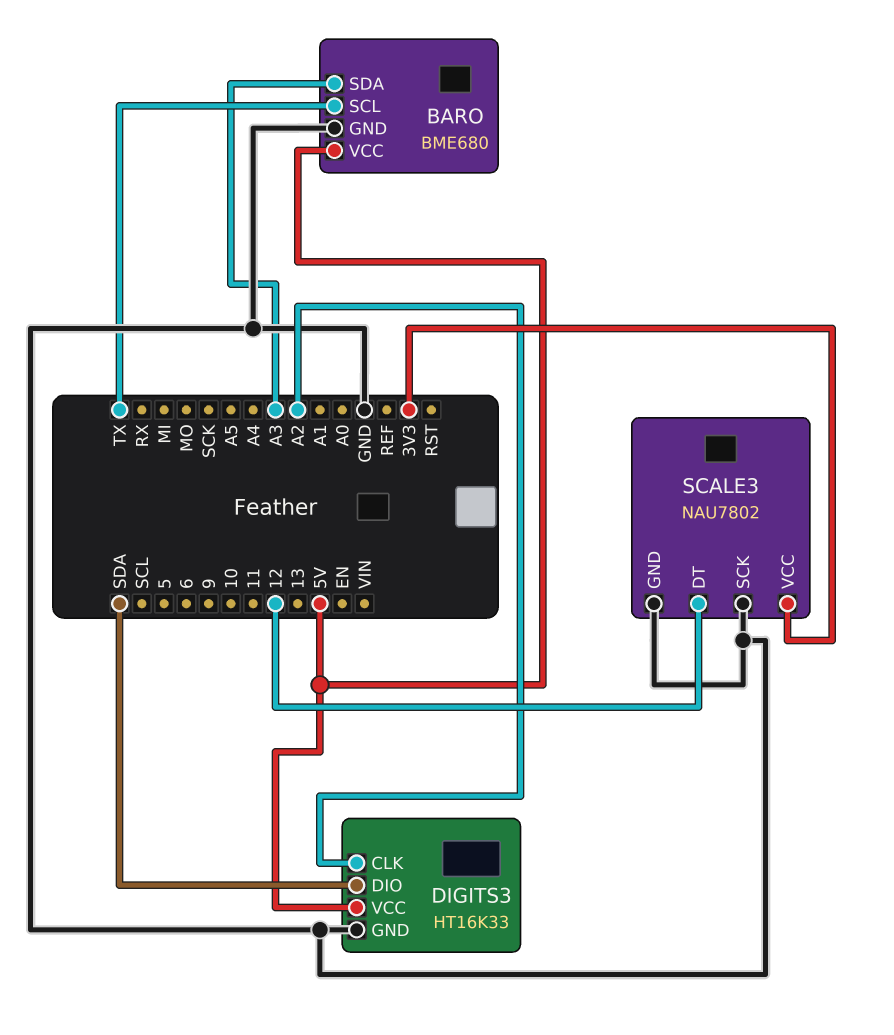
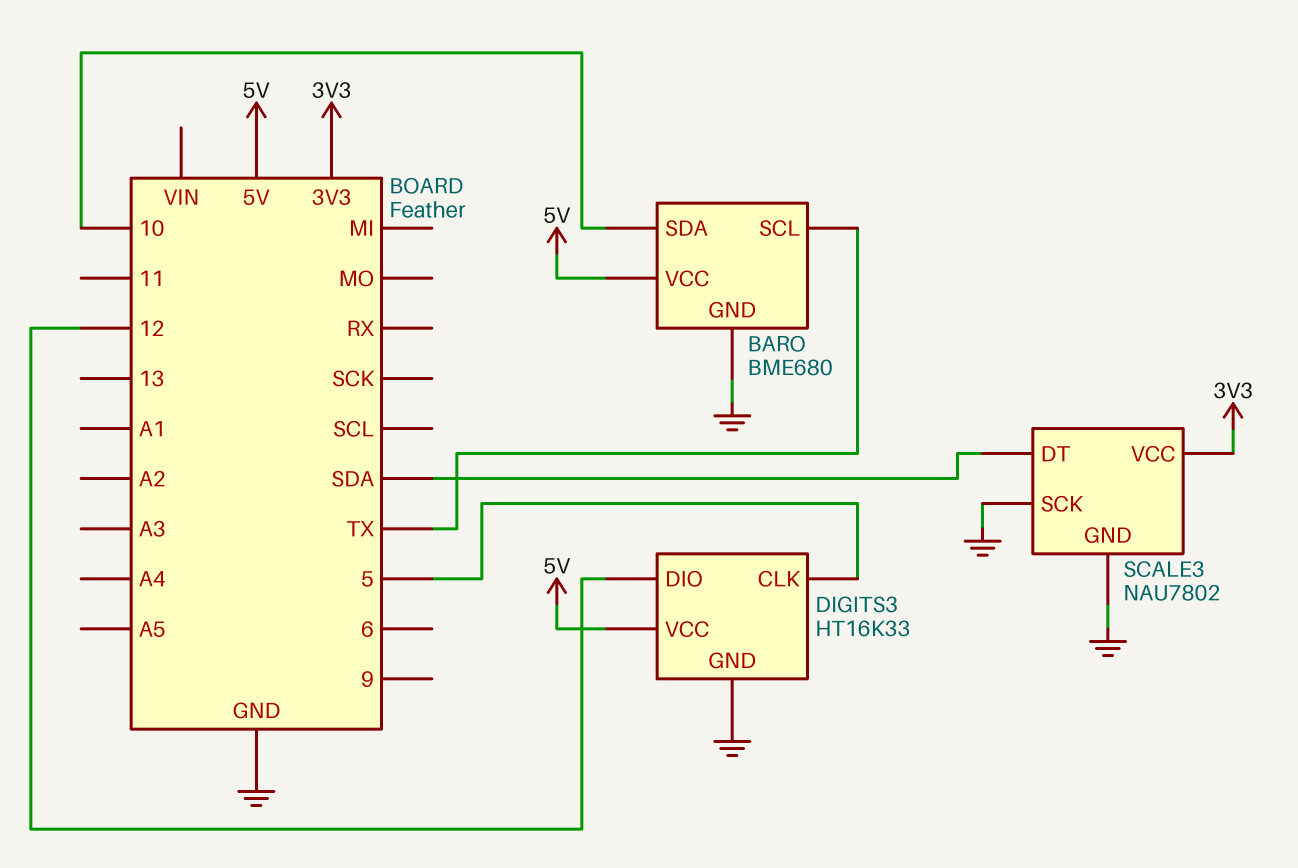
BARO pin SDA: A3 -> 10
DIGITS3 pin CLK: A2 -> 5
DIGITS3 pin DIO: SDA -> 12
SCALE3 pin DT: 12 -> SDA

